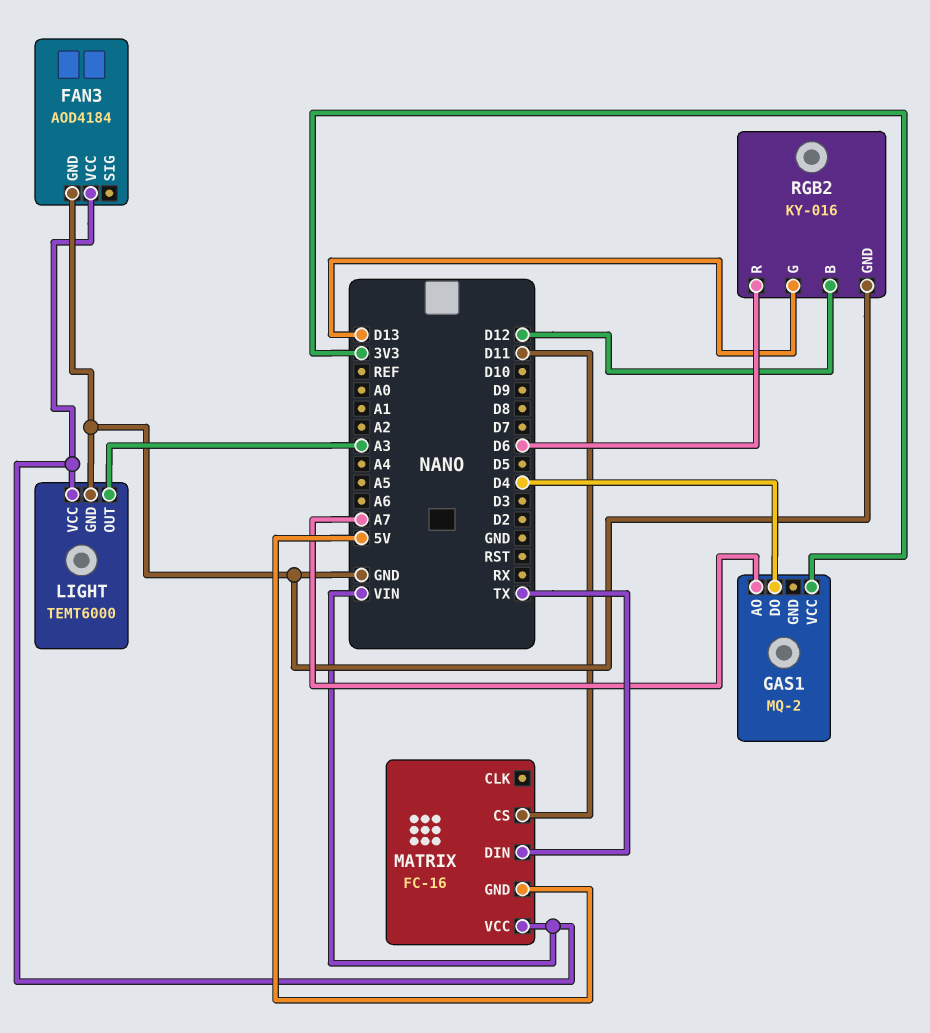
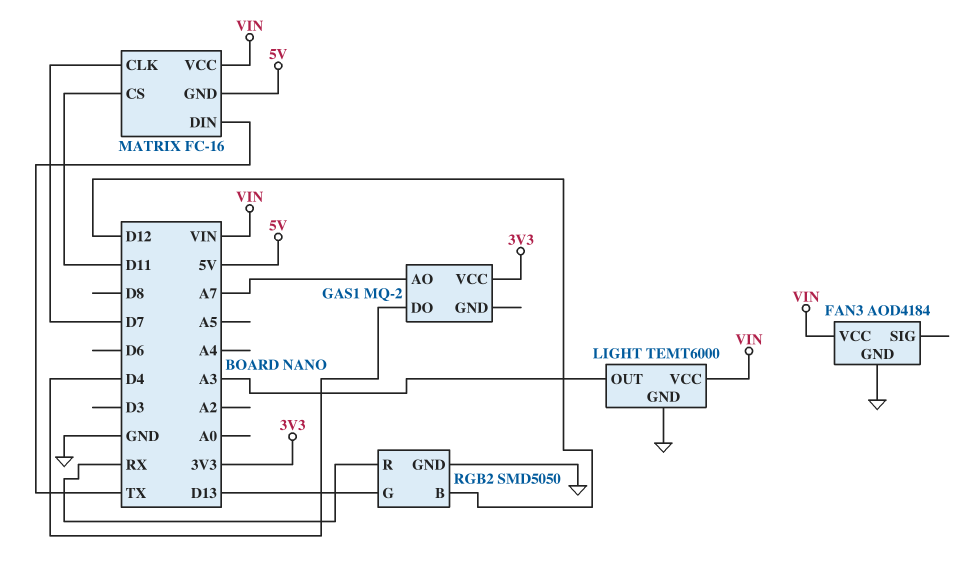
MATRIX pin CLK: none -> D7
RGB2: KY-016 -> SMD5050
RGB2 pin R: D6 -> RX

